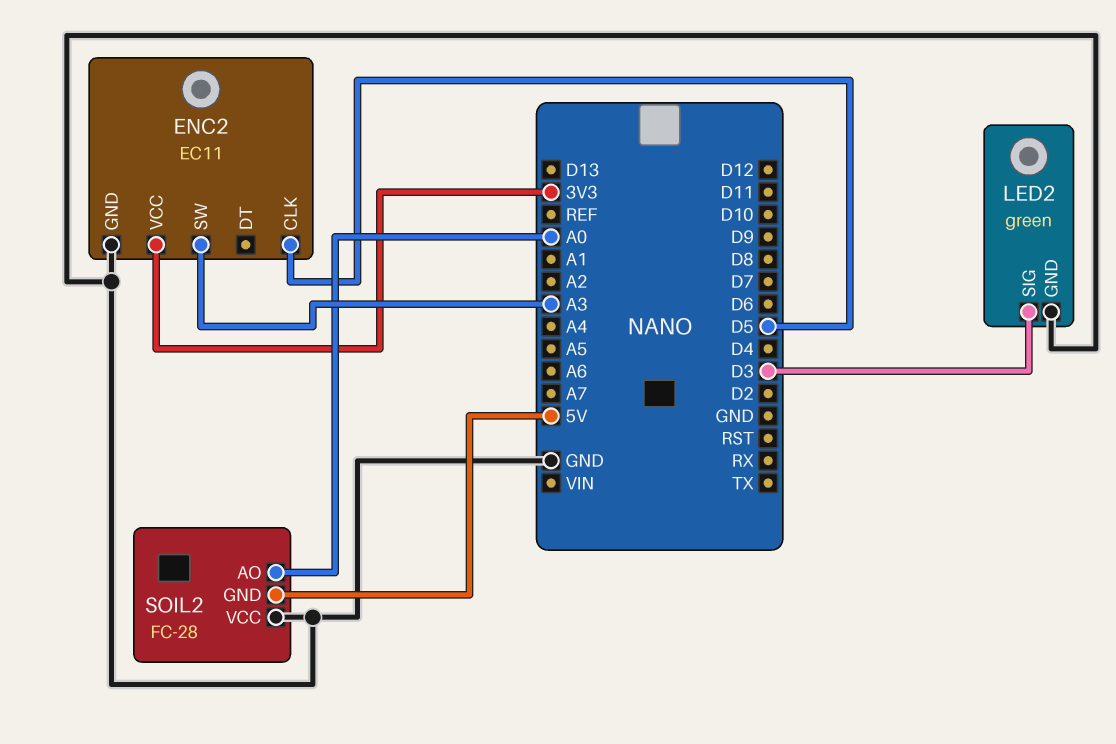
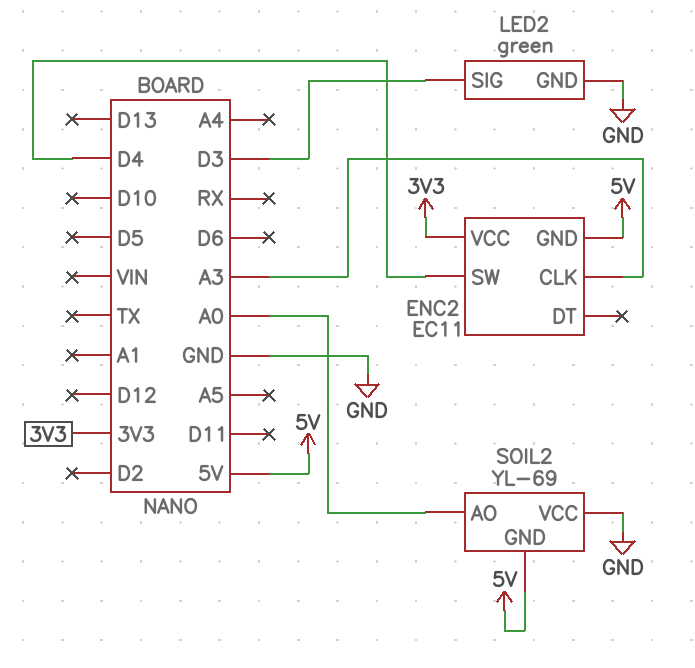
ENC2 pin CLK: D5 -> A3
ENC2 pin GND: GND -> 5V
ENC2 pin SW: A3 -> D4
SOIL2: FC-28 -> YL-69

